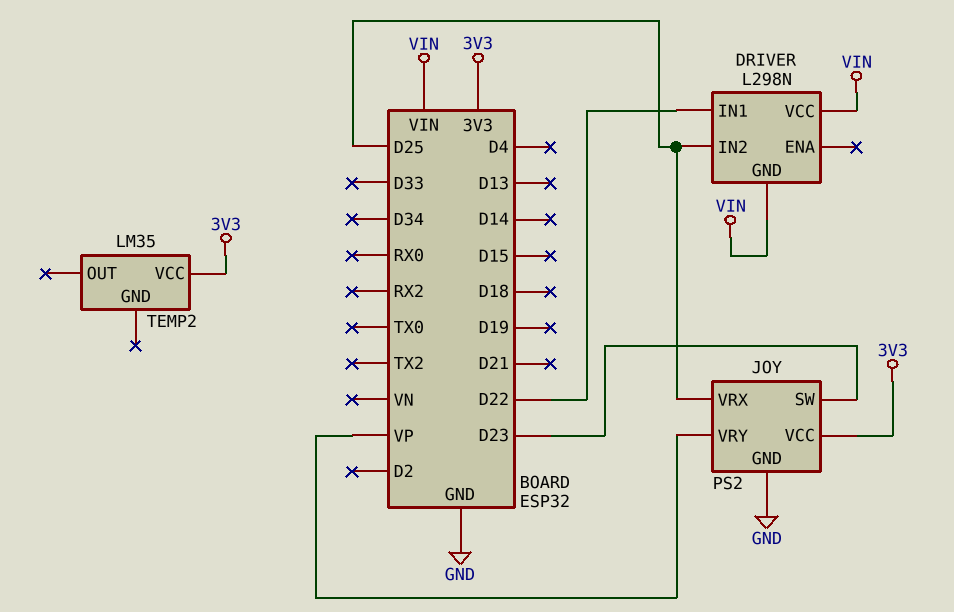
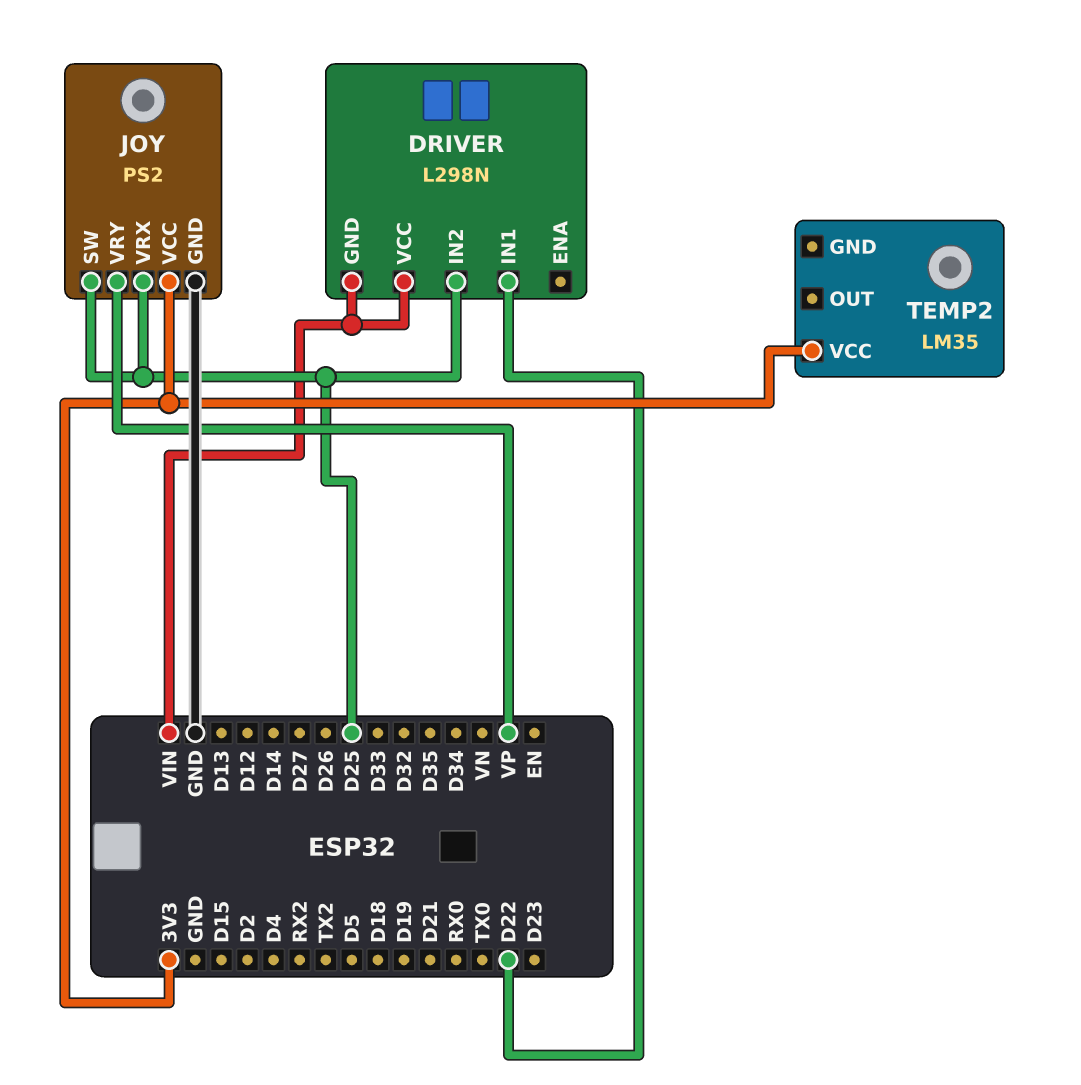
JOY pin SW: D23 -> D25

